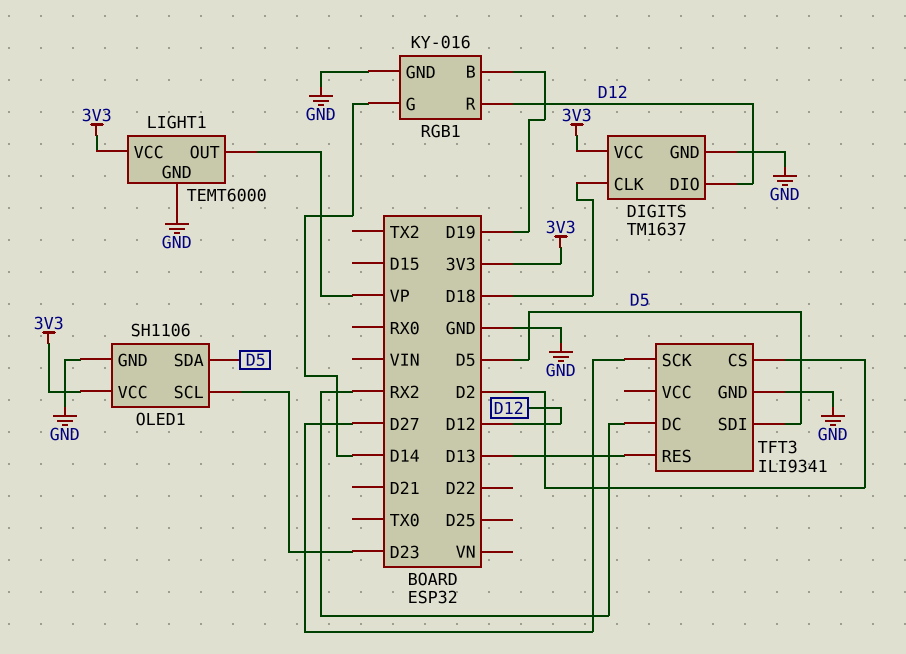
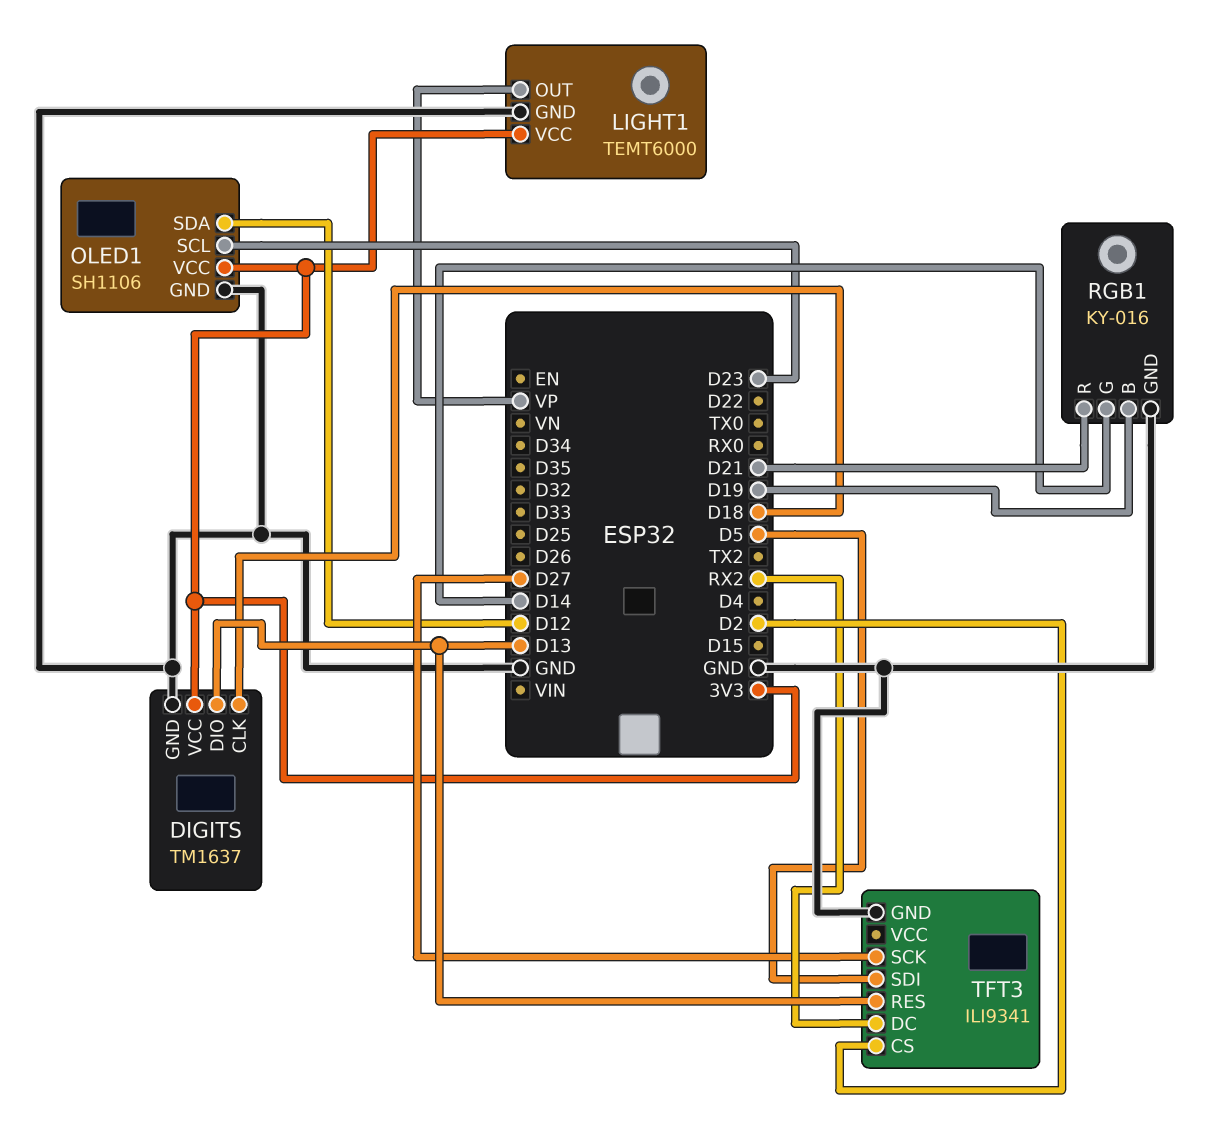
DIGITS pin DIO: D12 -> D13
OLED1 pin SDA: D5 -> D12
RGB1 pin R: D12 -> D21

